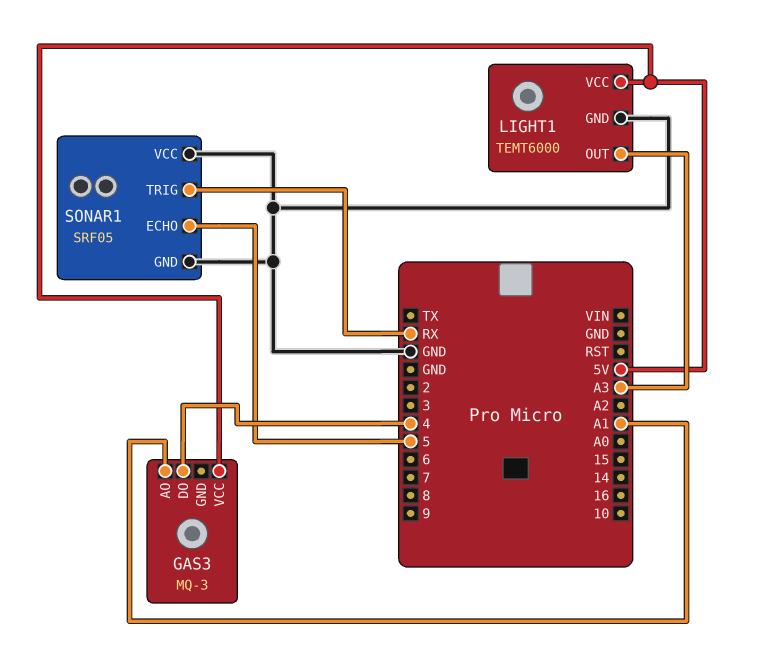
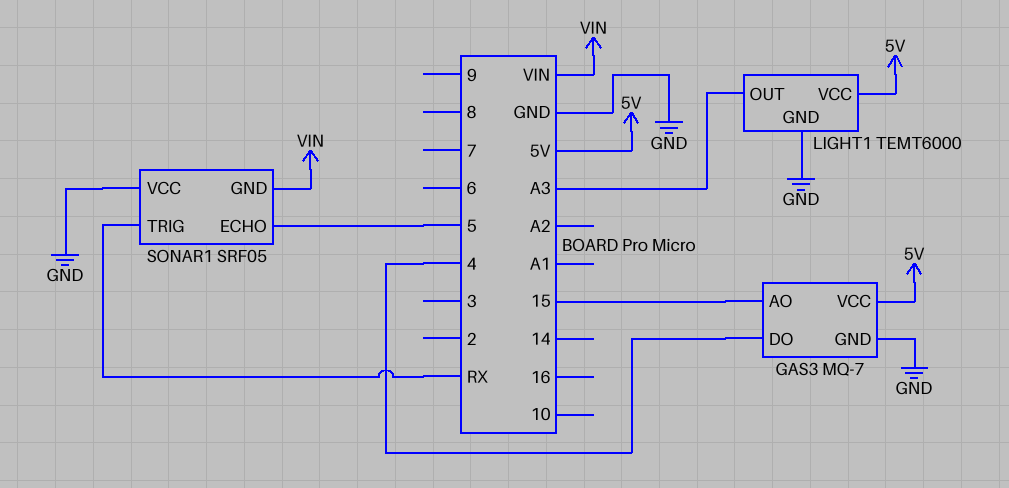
GAS3: MQ-3 -> MQ-7
GAS3 pin AO: A1 -> 15
GAS3 pin GND: none -> GND
SONAR1 pin GND: GND -> VIN

